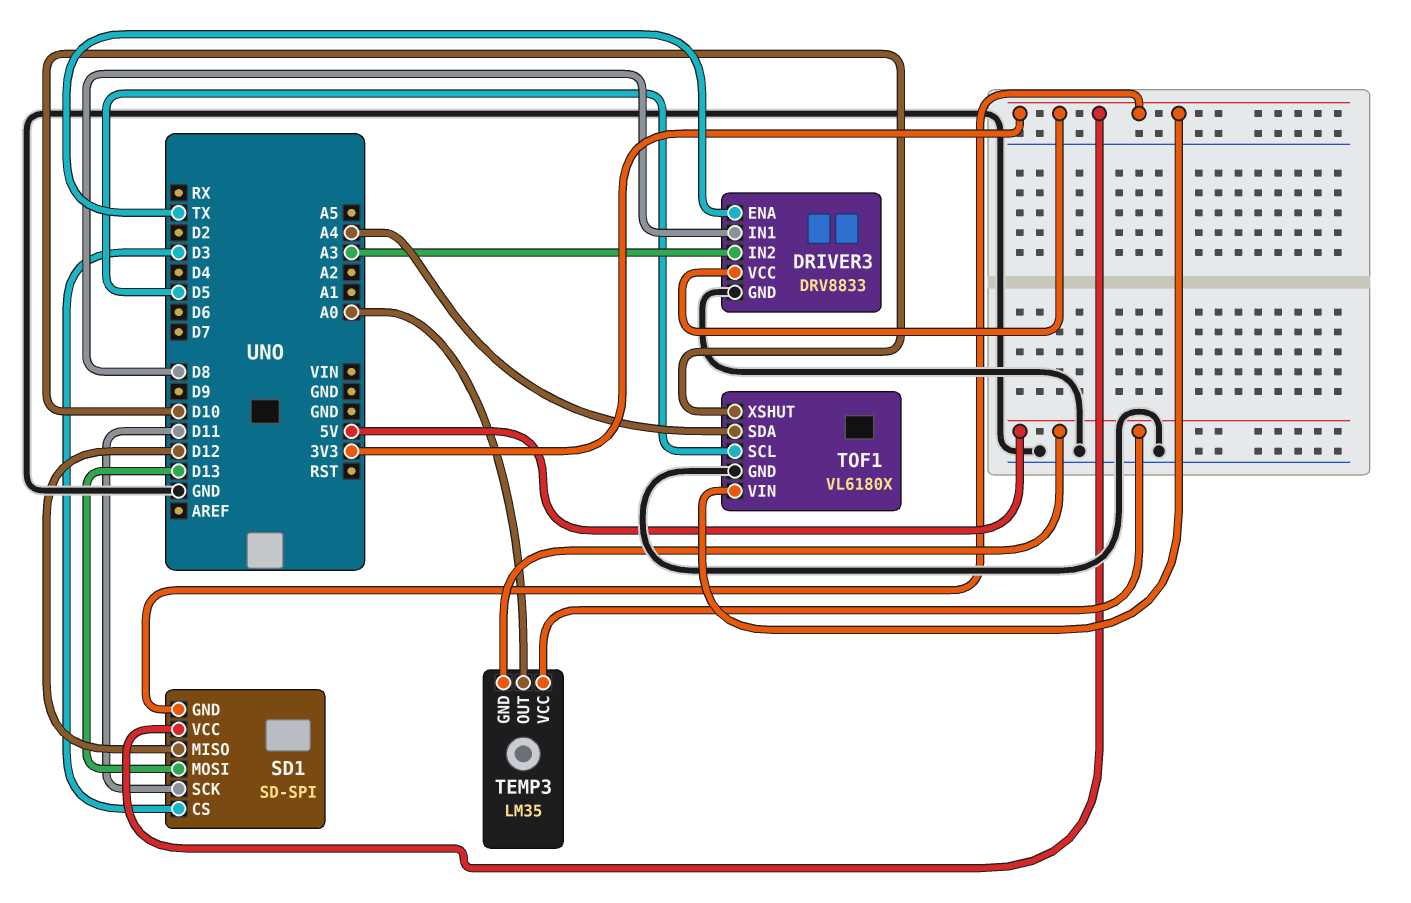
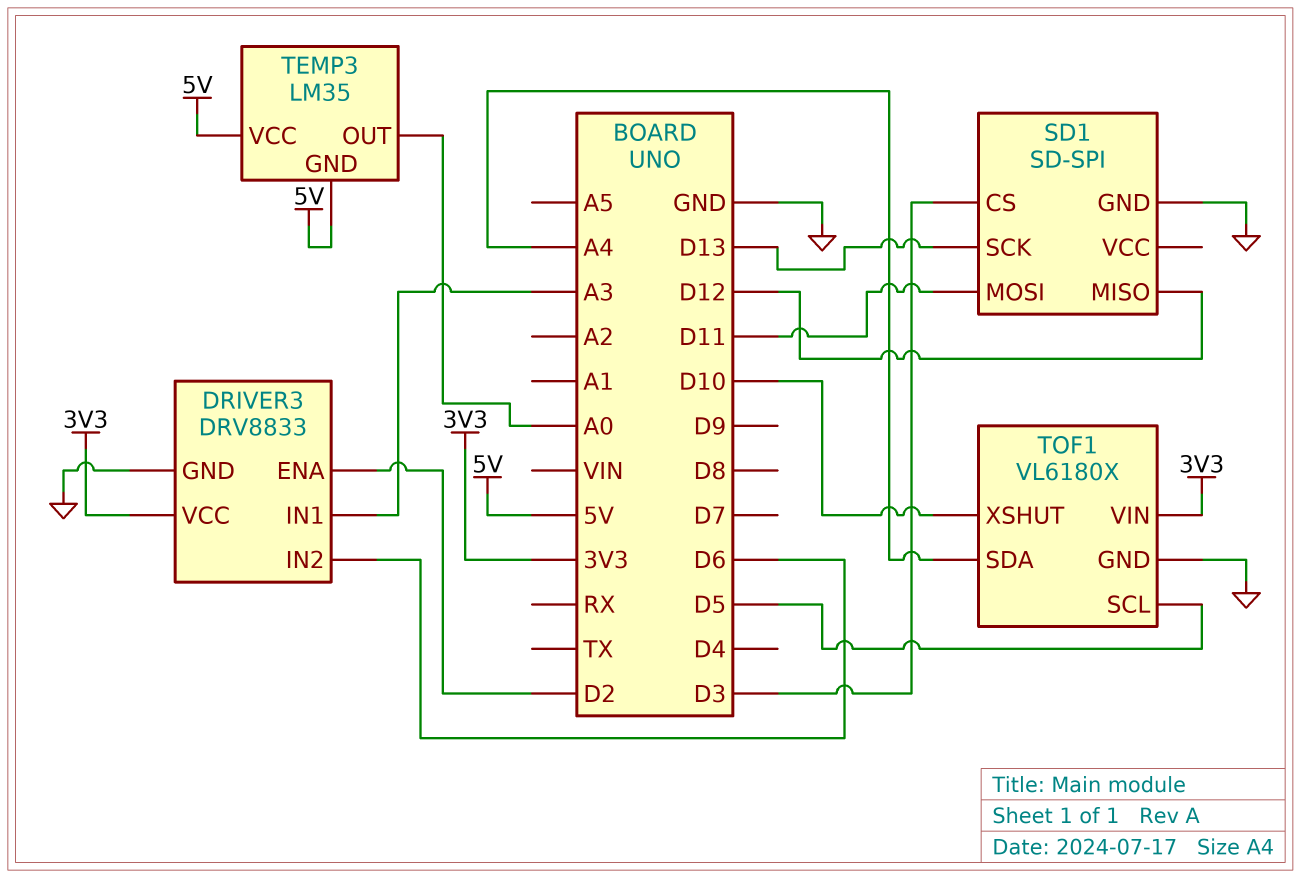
DRIVER3 pin ENA: TX -> D2
DRIVER3 pin IN1: D8 -> A3
DRIVER3 pin IN2: A3 -> D6
SD1 pin GND: 3V3 -> GND
SD1 pin MOSI: D13 -> D11
SD1 pin SCK: D11 -> D13
SD1 pin VCC: 3V3 -> none

